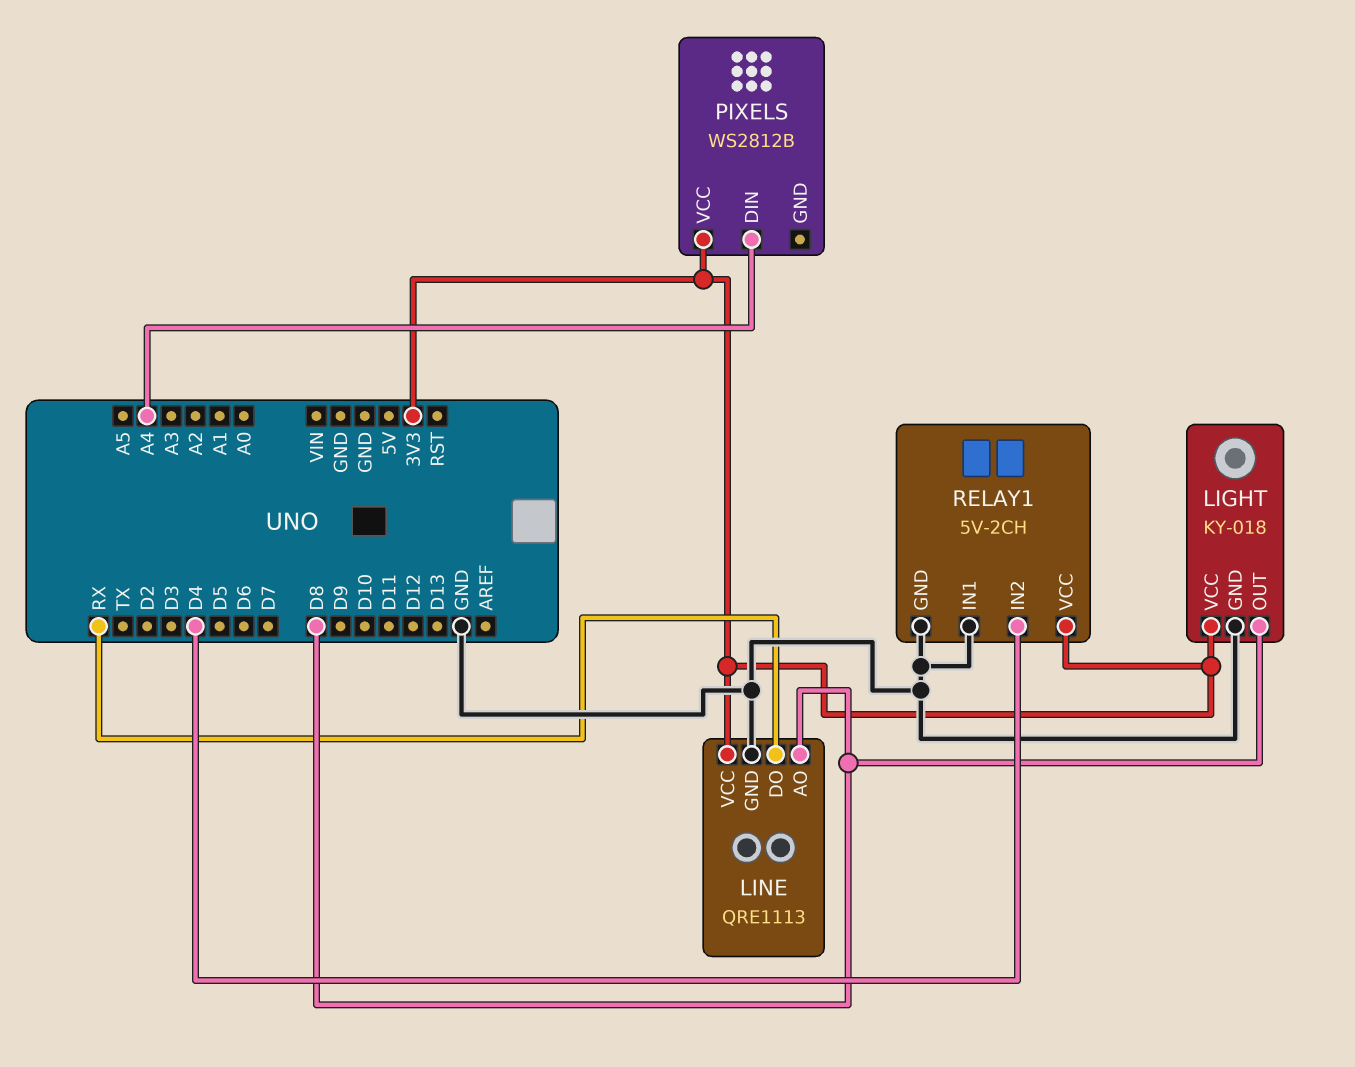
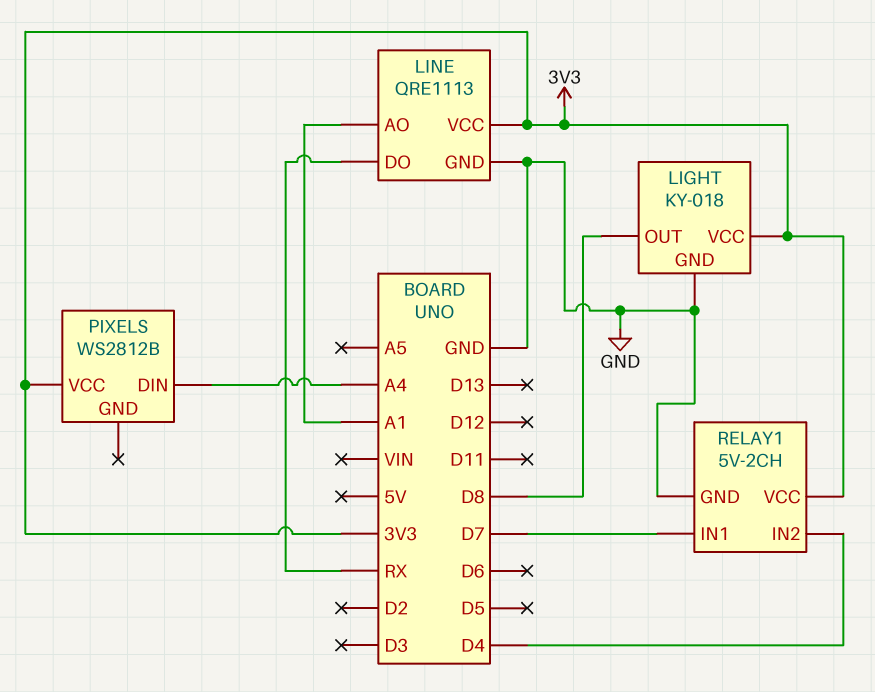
LINE pin AO: D8 -> A1
RELAY1 pin IN1: GND -> D7

